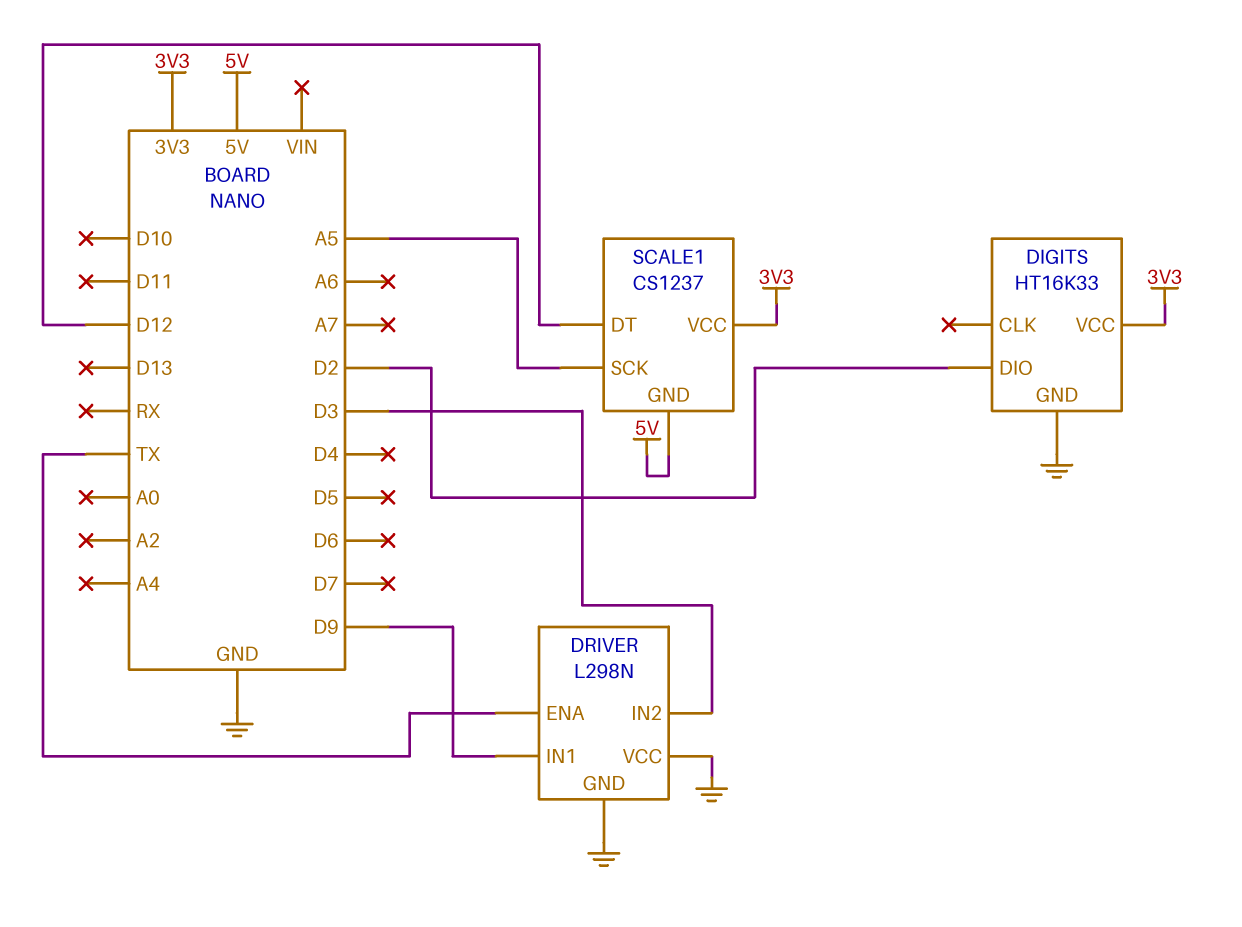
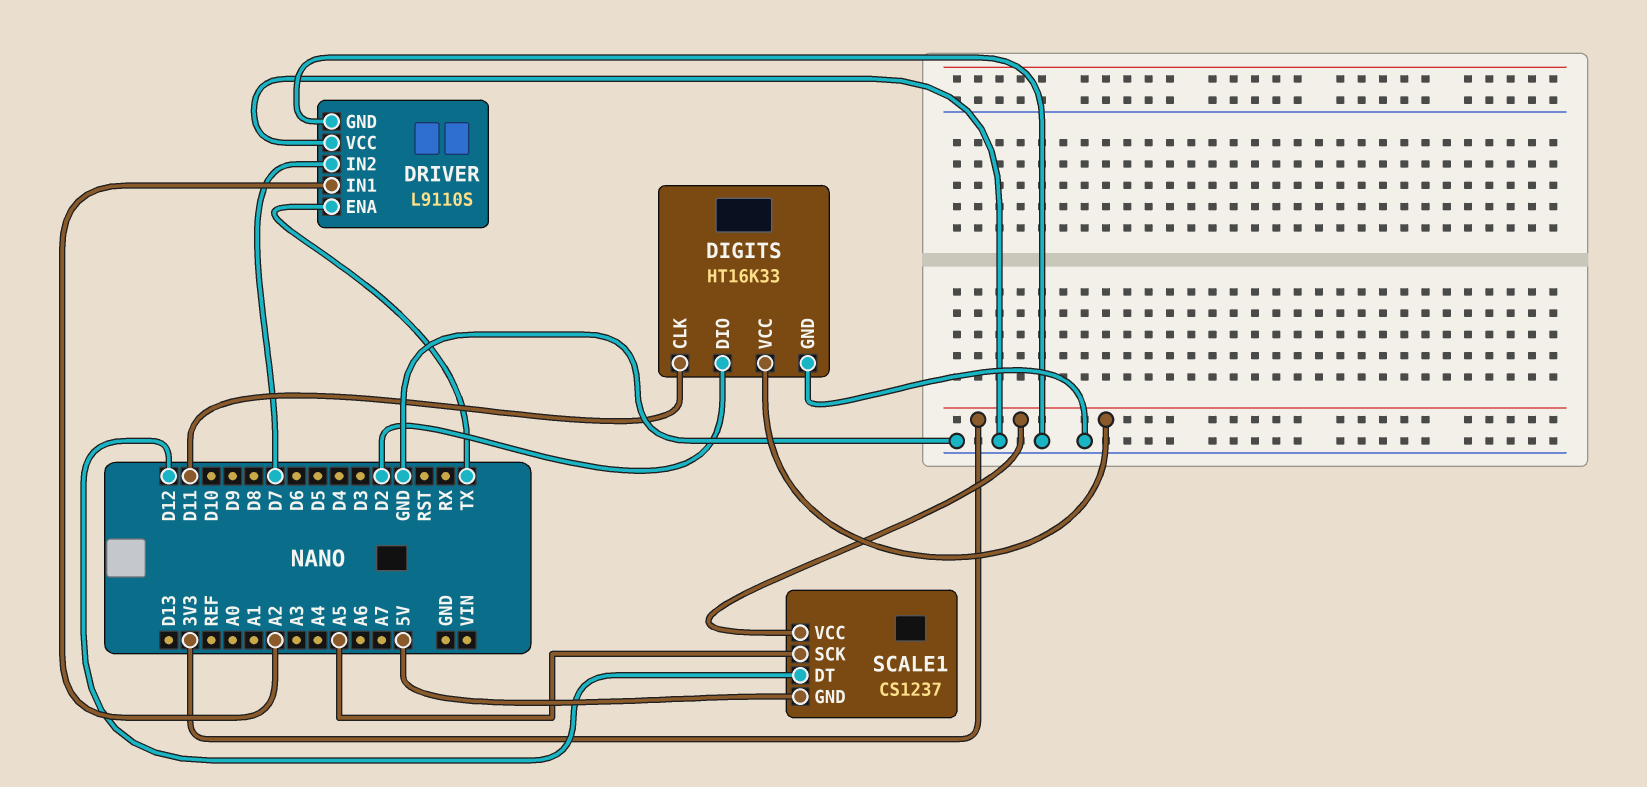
DIGITS pin CLK: none -> D11
DRIVER: L298N -> L9110S
DRIVER pin IN1: D9 -> A2
DRIVER pin IN2: D3 -> D7

